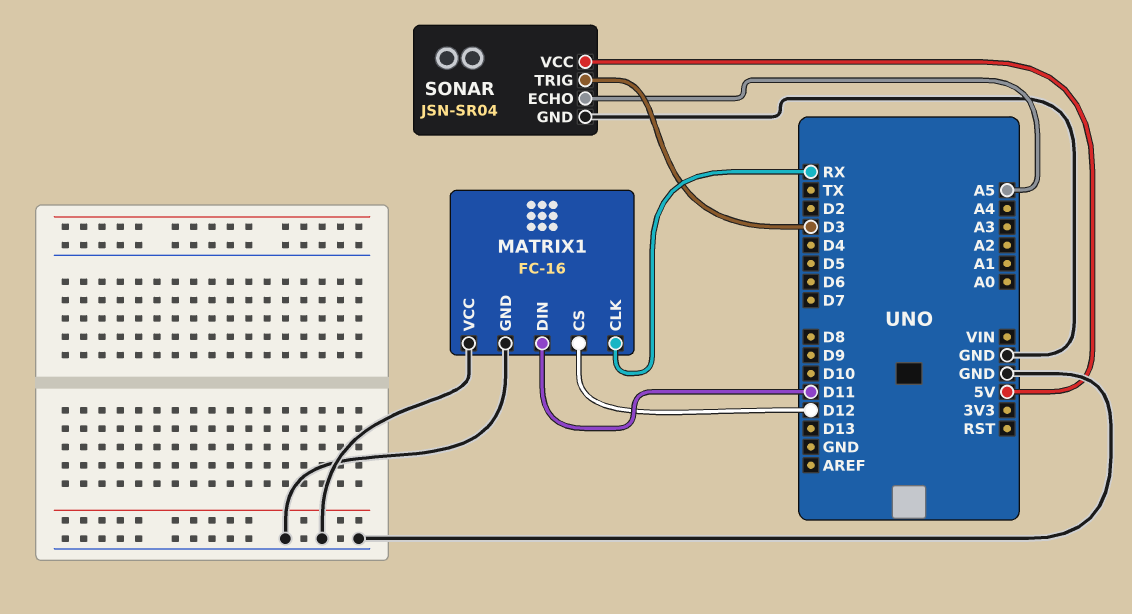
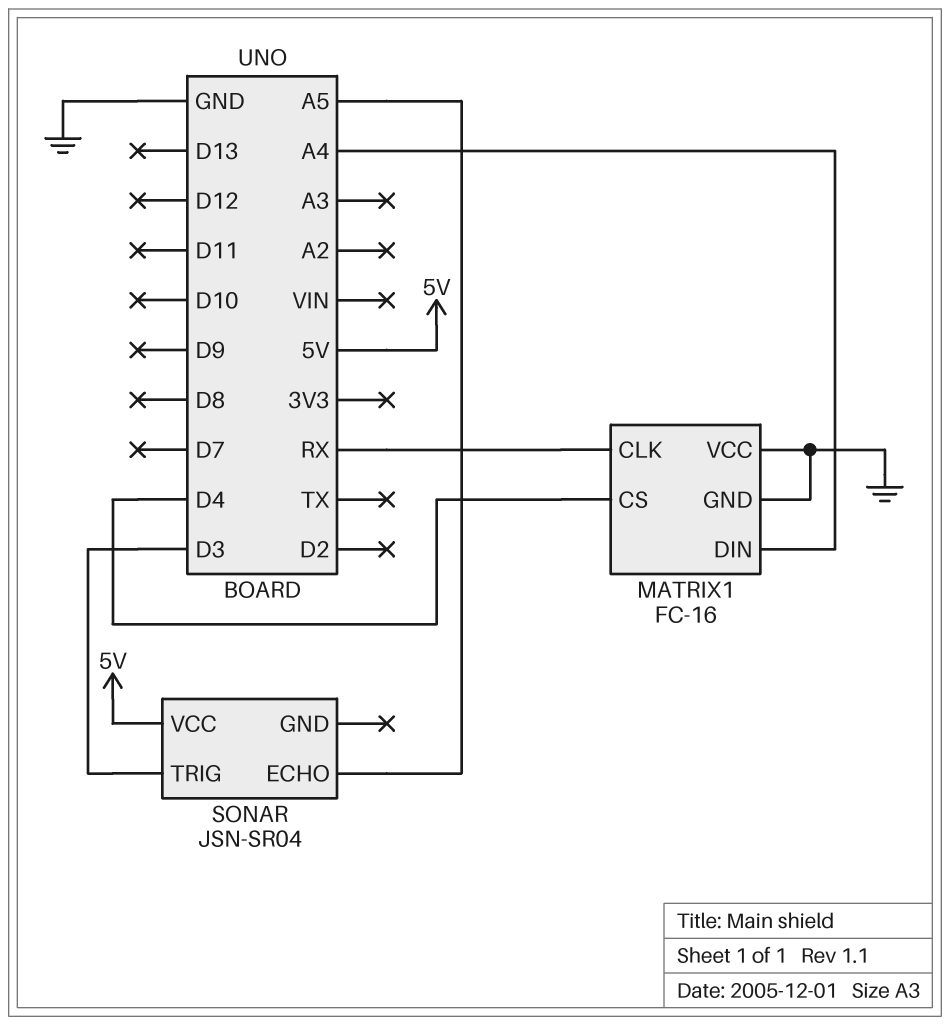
MATRIX1 pin CS: D12 -> D4
MATRIX1 pin DIN: D11 -> A4
SONAR pin GND: GND -> none

